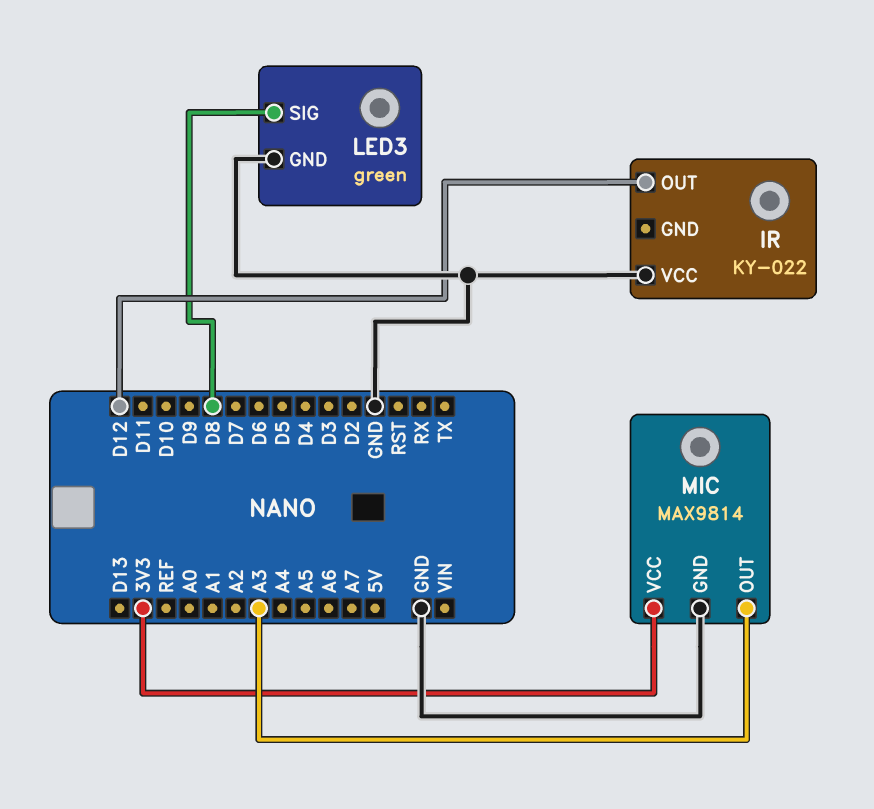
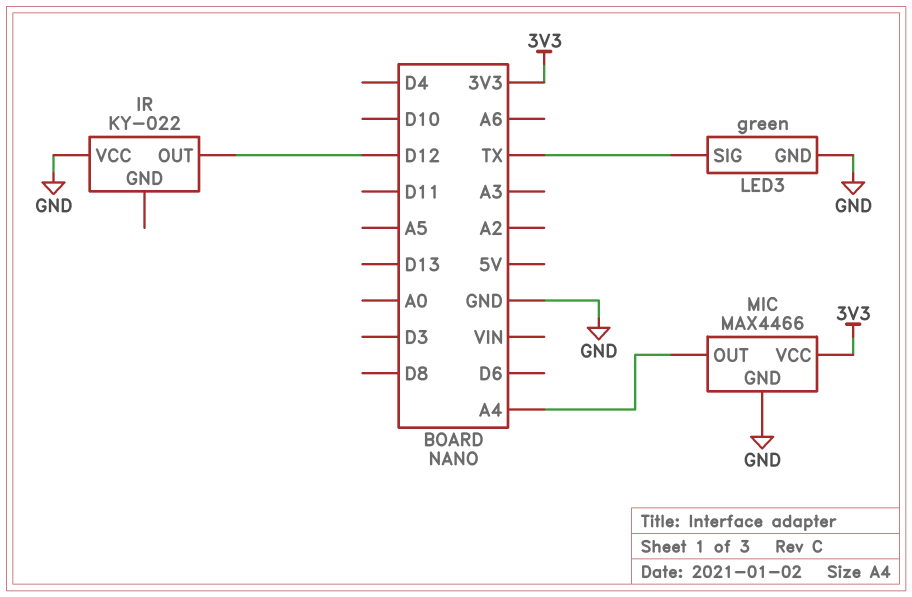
LED3 pin SIG: D8 -> TX
MIC: MAX9814 -> MAX4466
MIC pin OUT: A3 -> A4

